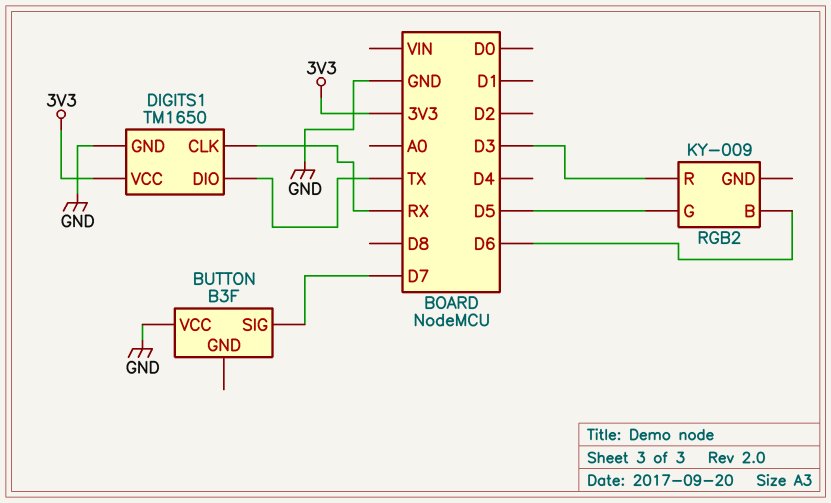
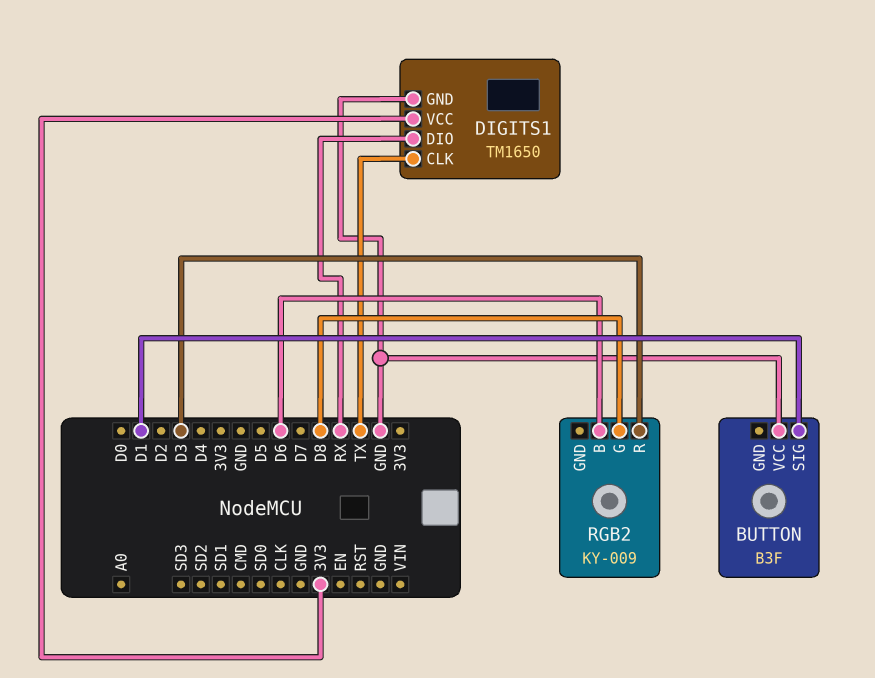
BUTTON pin SIG: D7 -> D1
DIGITS1 pin CLK: RX -> TX
DIGITS1 pin DIO: TX -> RX
RGB2 pin G: D5 -> D8

